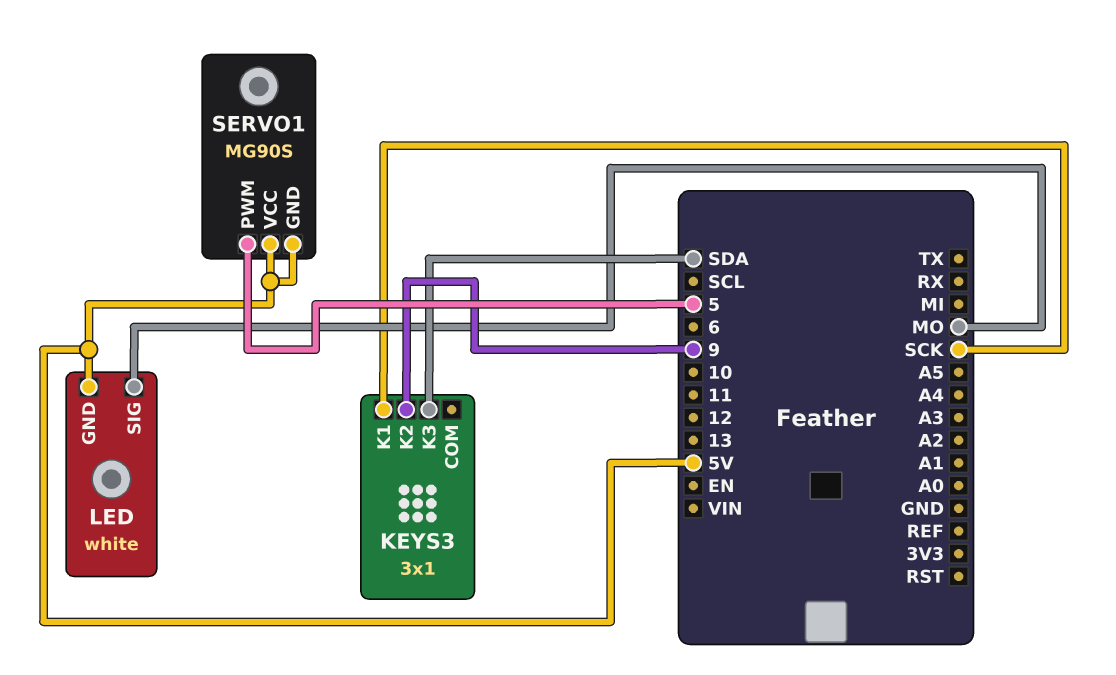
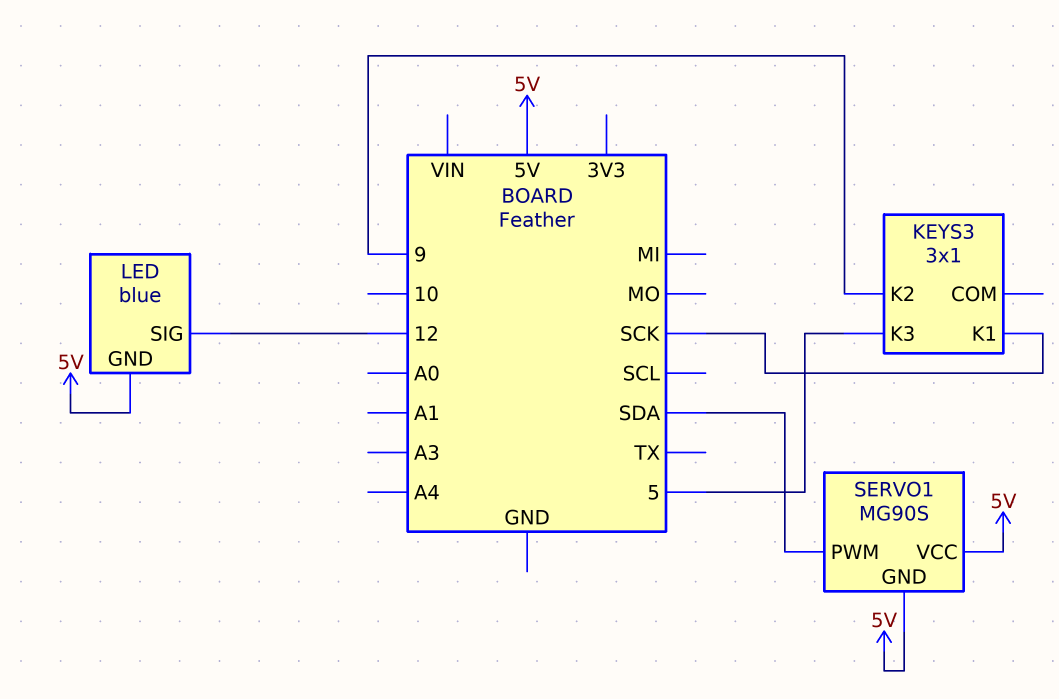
KEYS3 pin K3: SDA -> 5
LED: white -> blue
LED pin SIG: MO -> 12
SERVO1 pin PWM: 5 -> SDA

